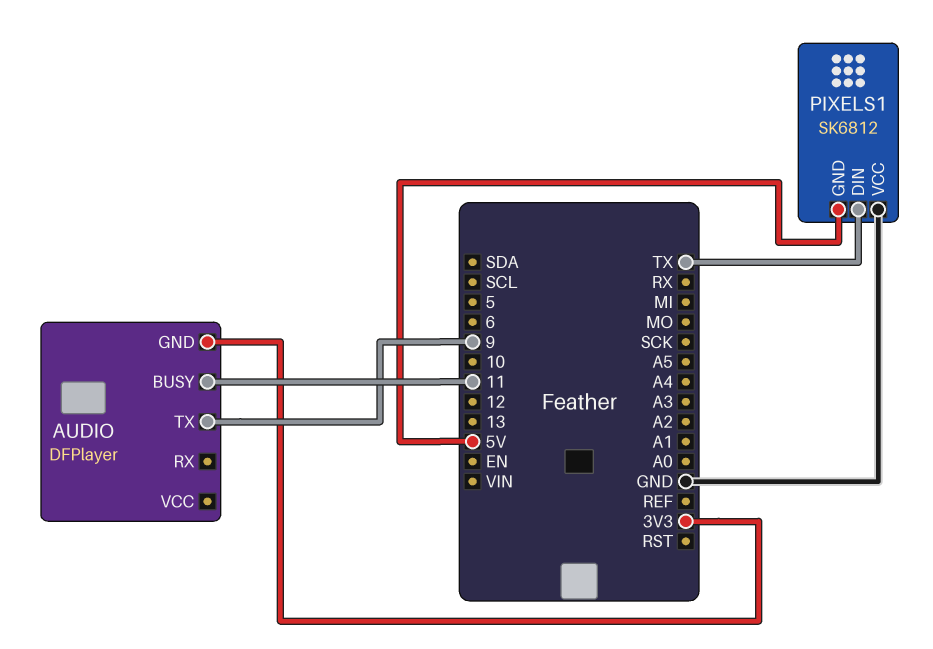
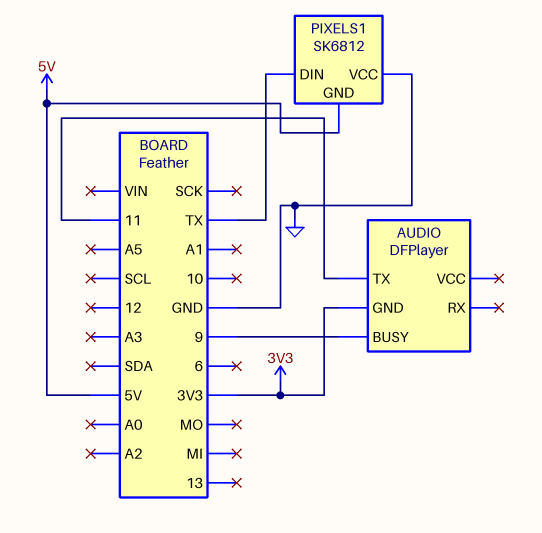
AUDIO pin BUSY: 11 -> 9
AUDIO pin TX: 9 -> 11

